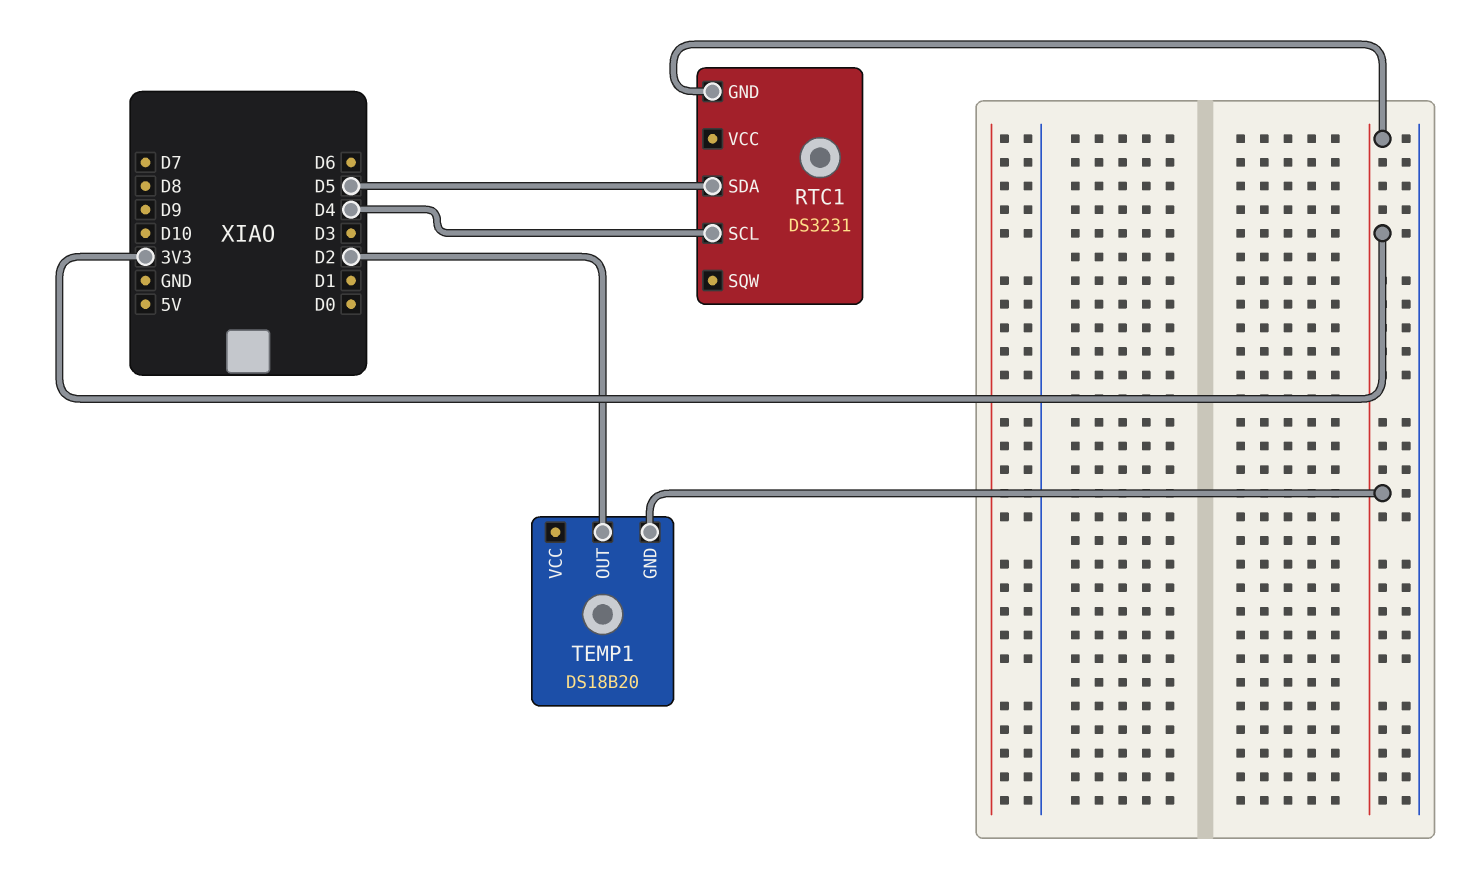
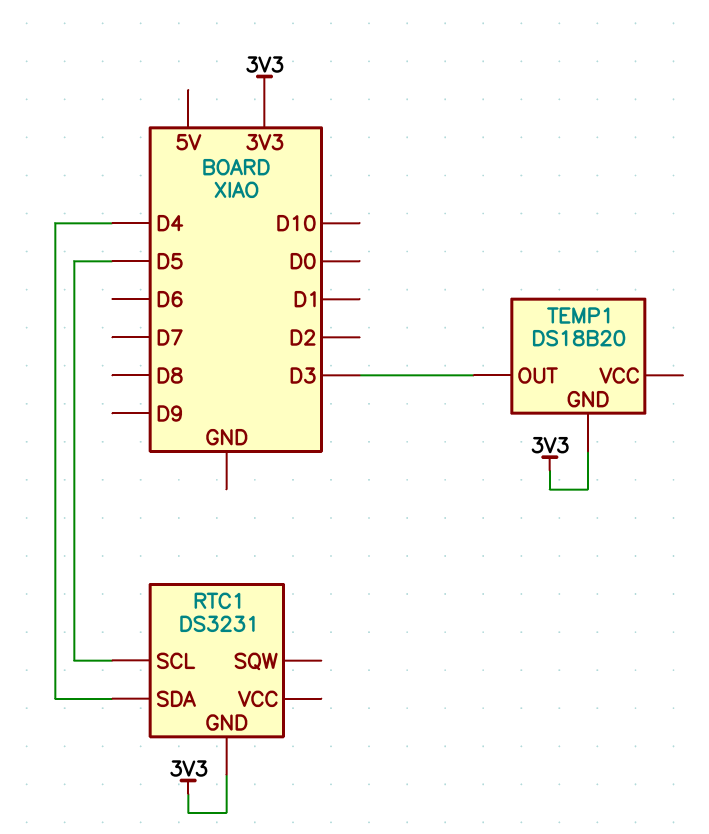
RTC1 pin SCL: D4 -> D5
RTC1 pin SDA: D5 -> D4
TEMP1 pin OUT: D2 -> D3

